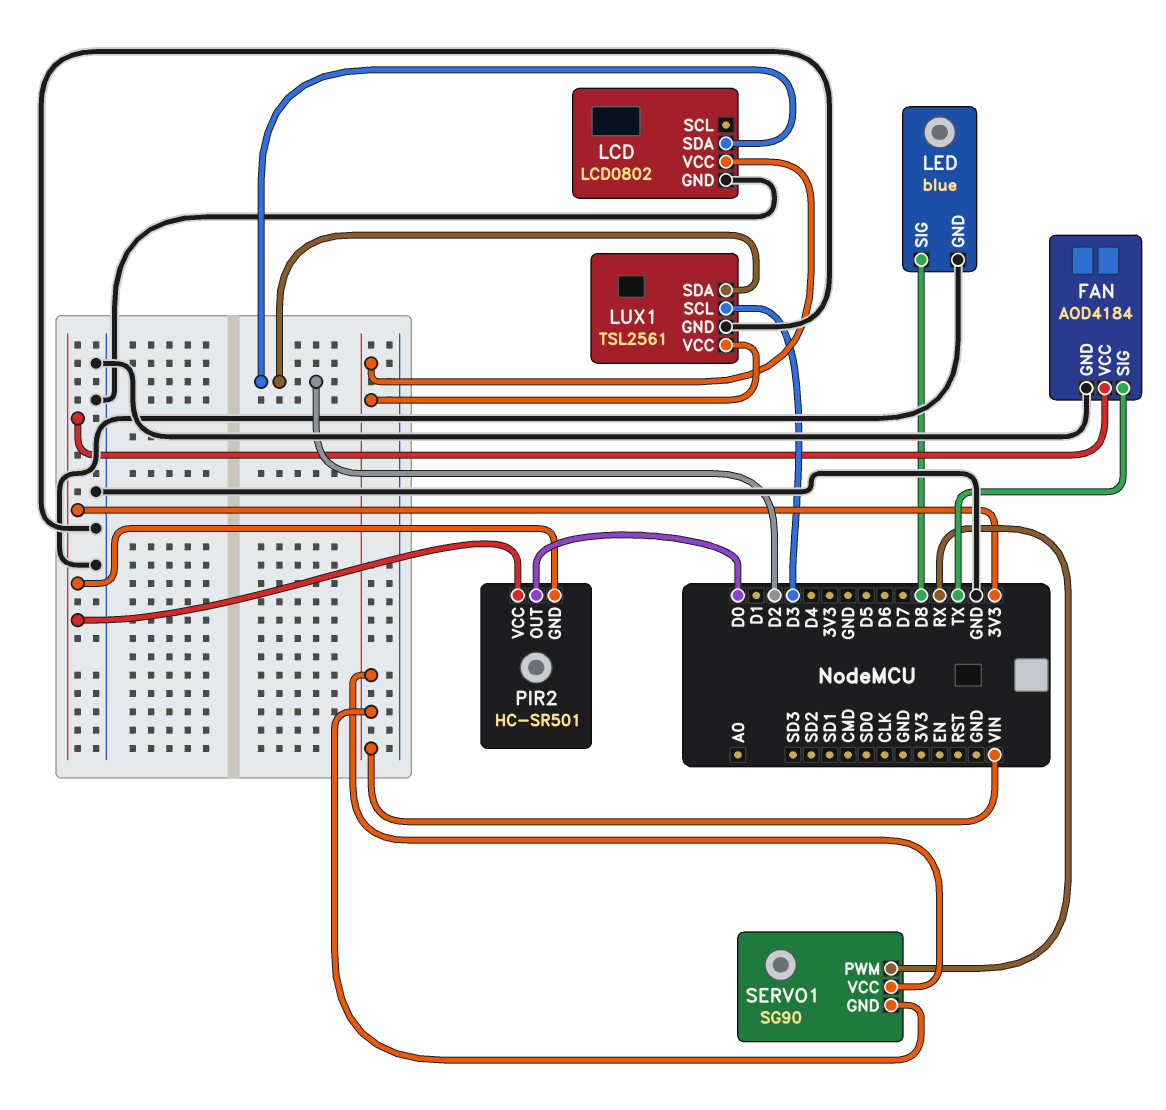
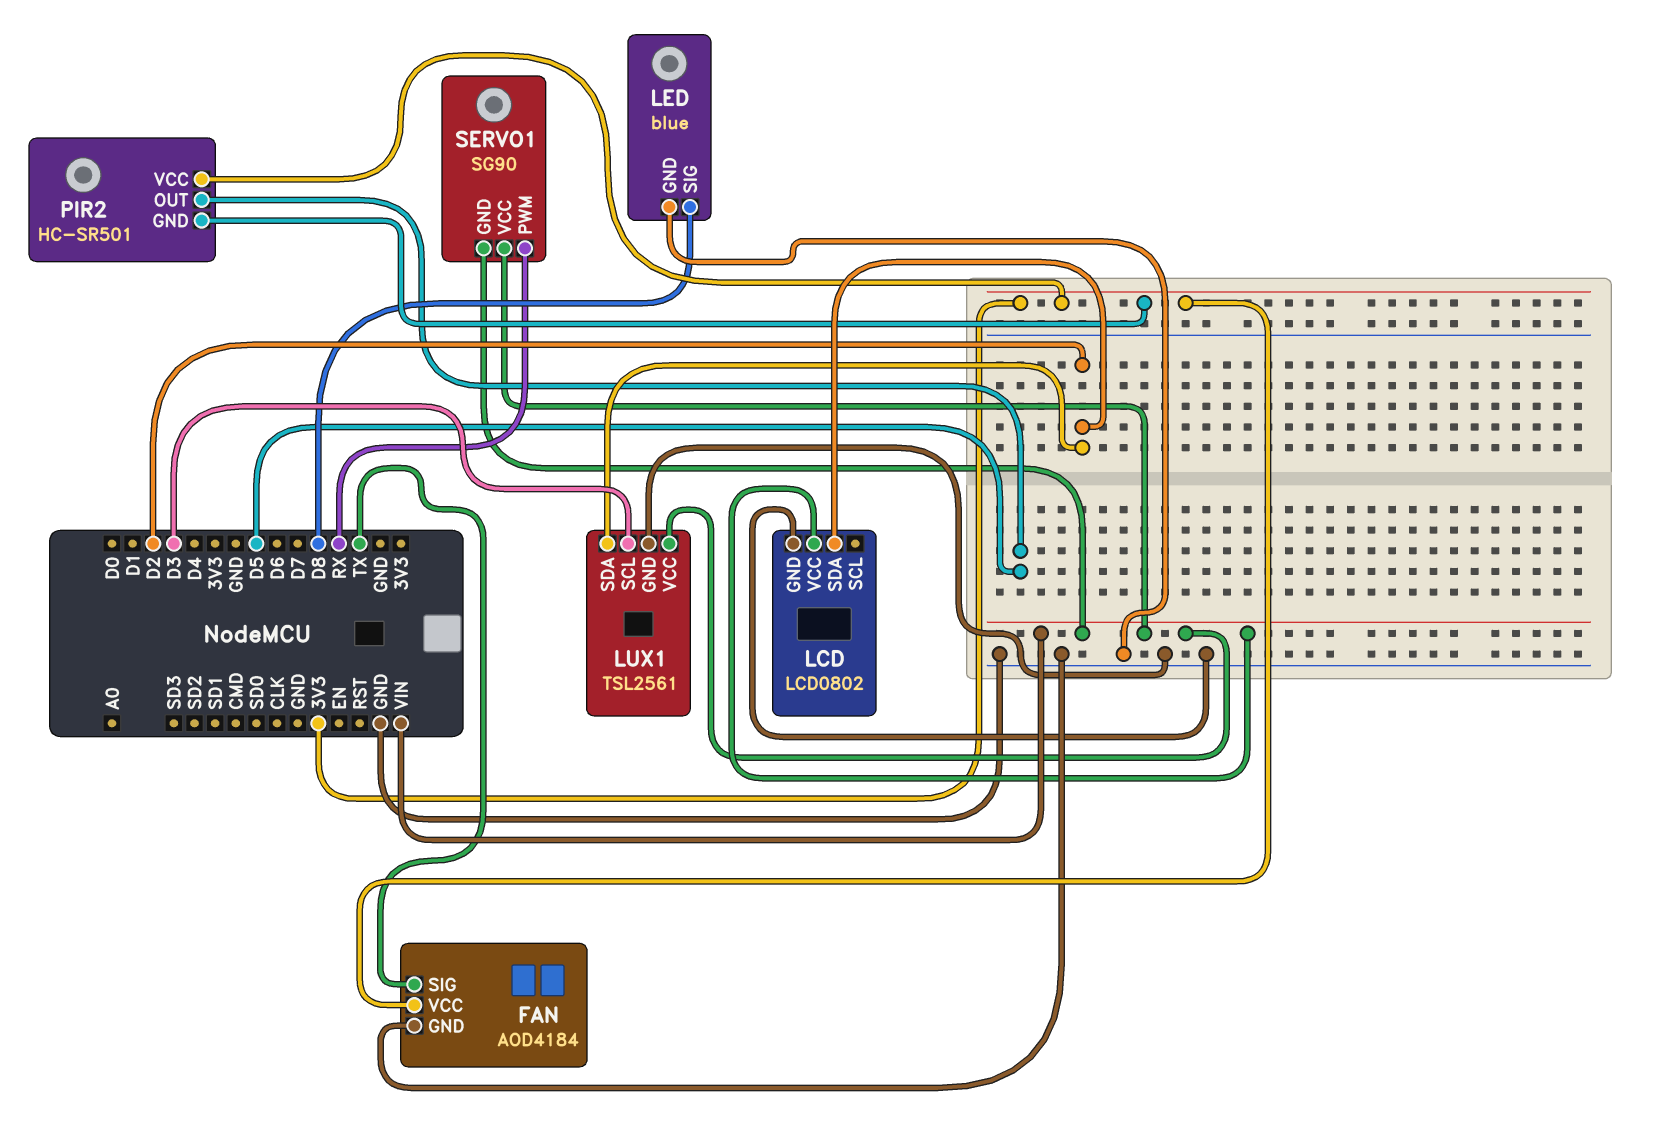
PIR2 pin OUT: D0 -> D5

